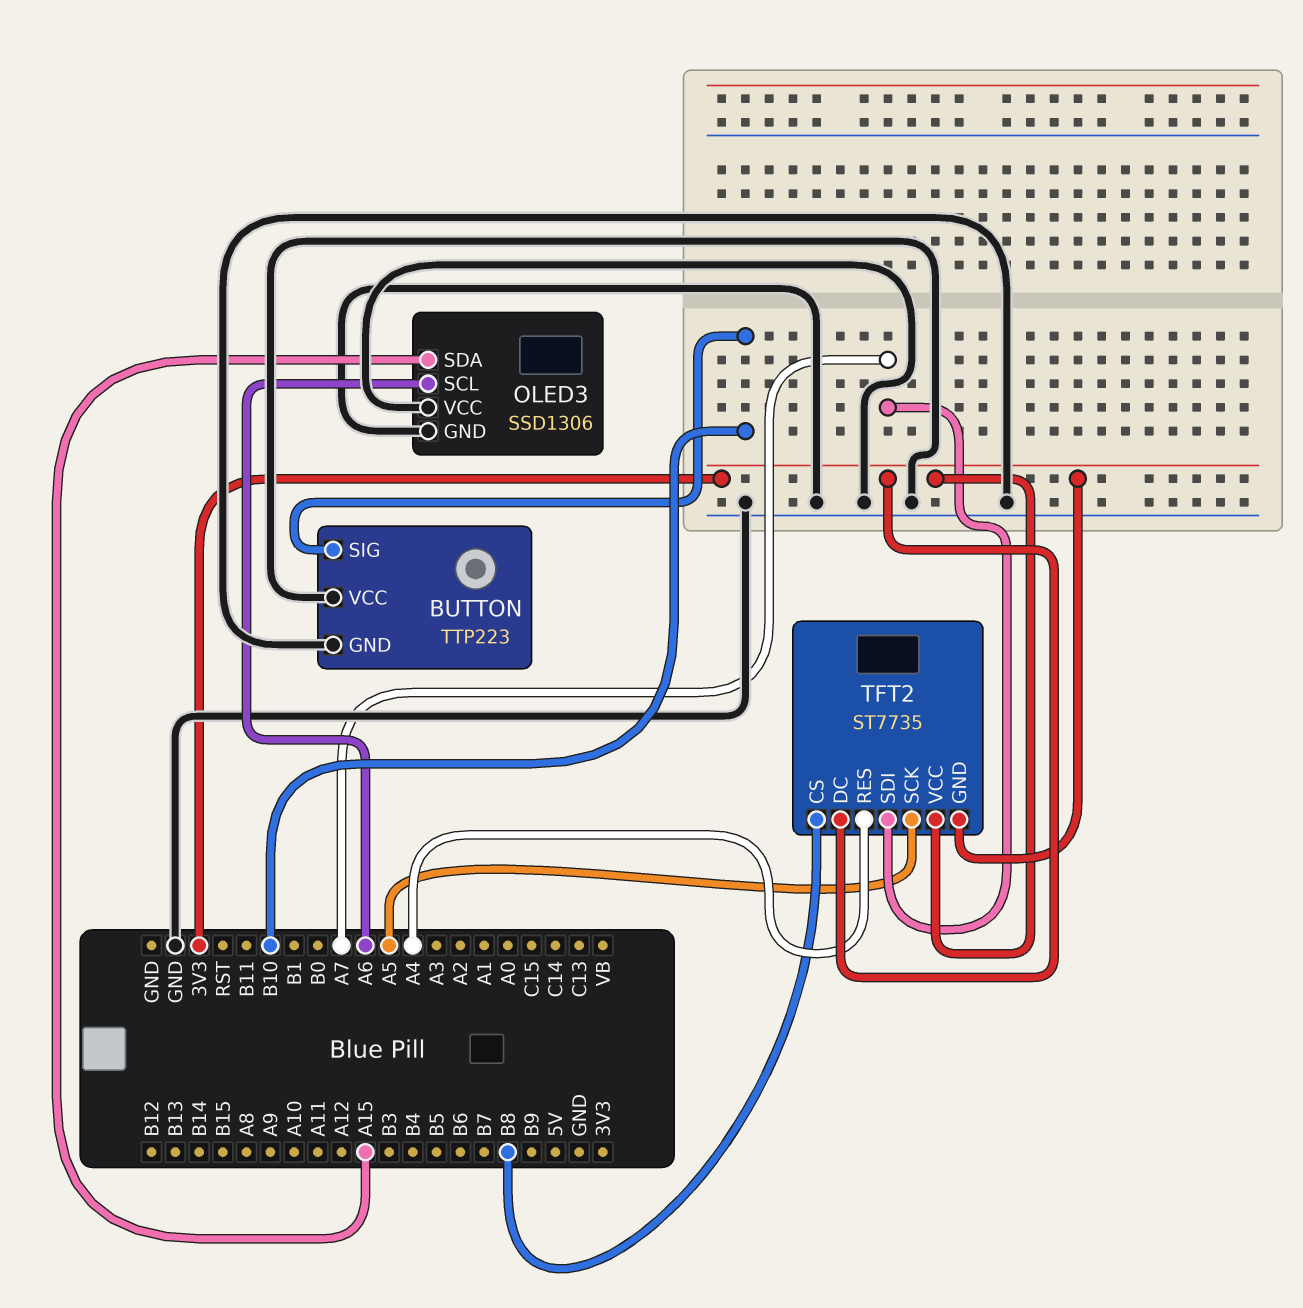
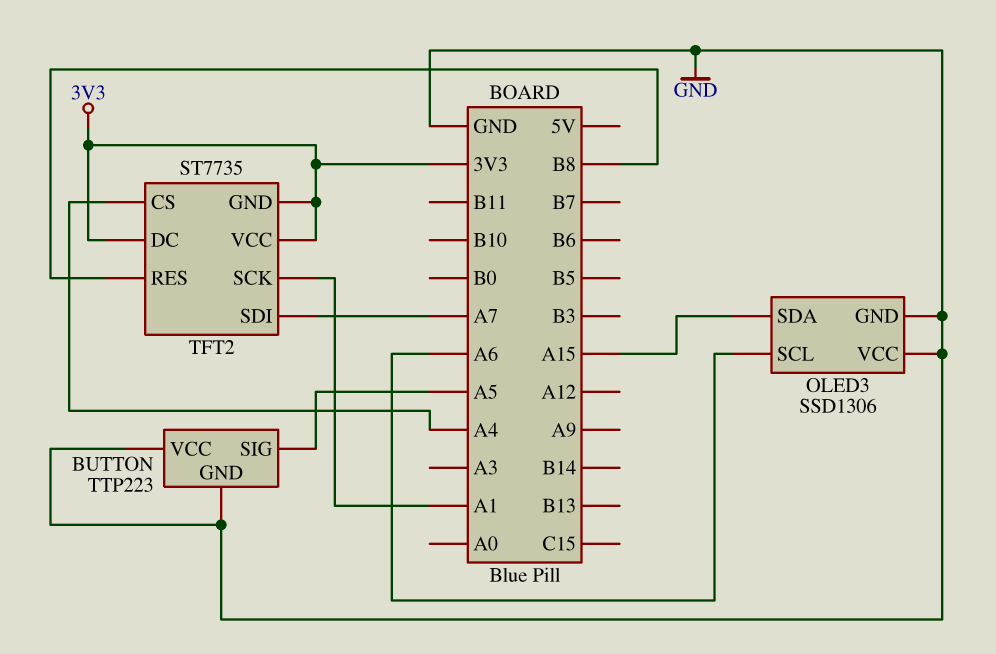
BUTTON pin SIG: B10 -> A5
TFT2 pin CS: B8 -> A4
TFT2 pin RES: A4 -> B8
TFT2 pin SCK: A5 -> A1

